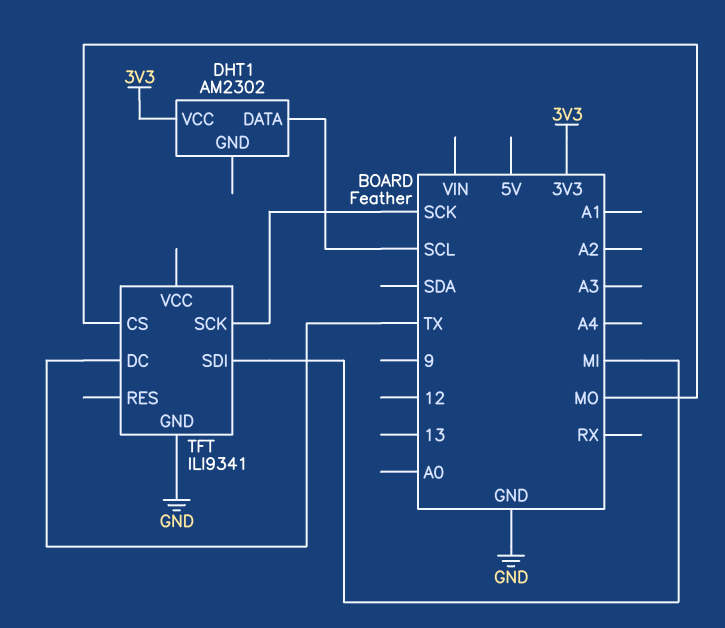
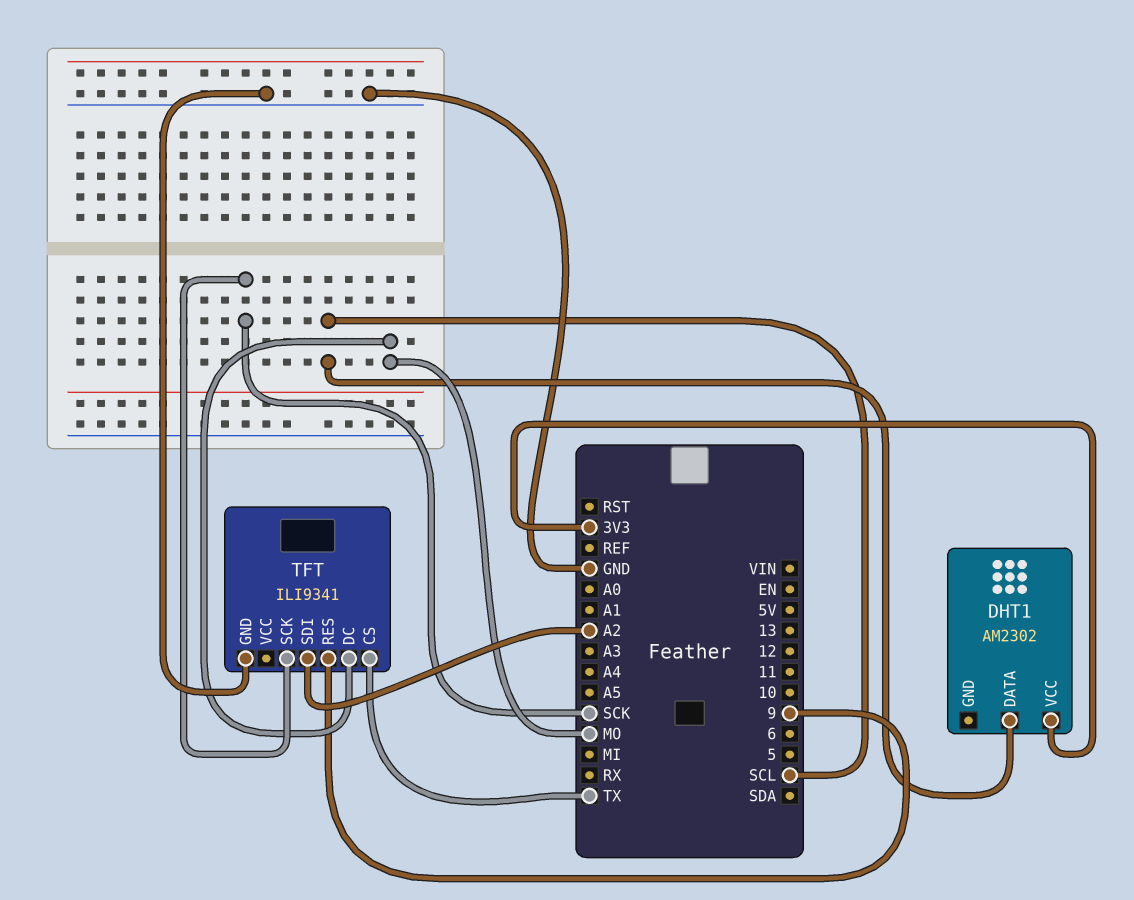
TFT pin CS: MO -> TX
TFT pin DC: TX -> MO
TFT pin RES: none -> 9
TFT pin SDI: MI -> A2

